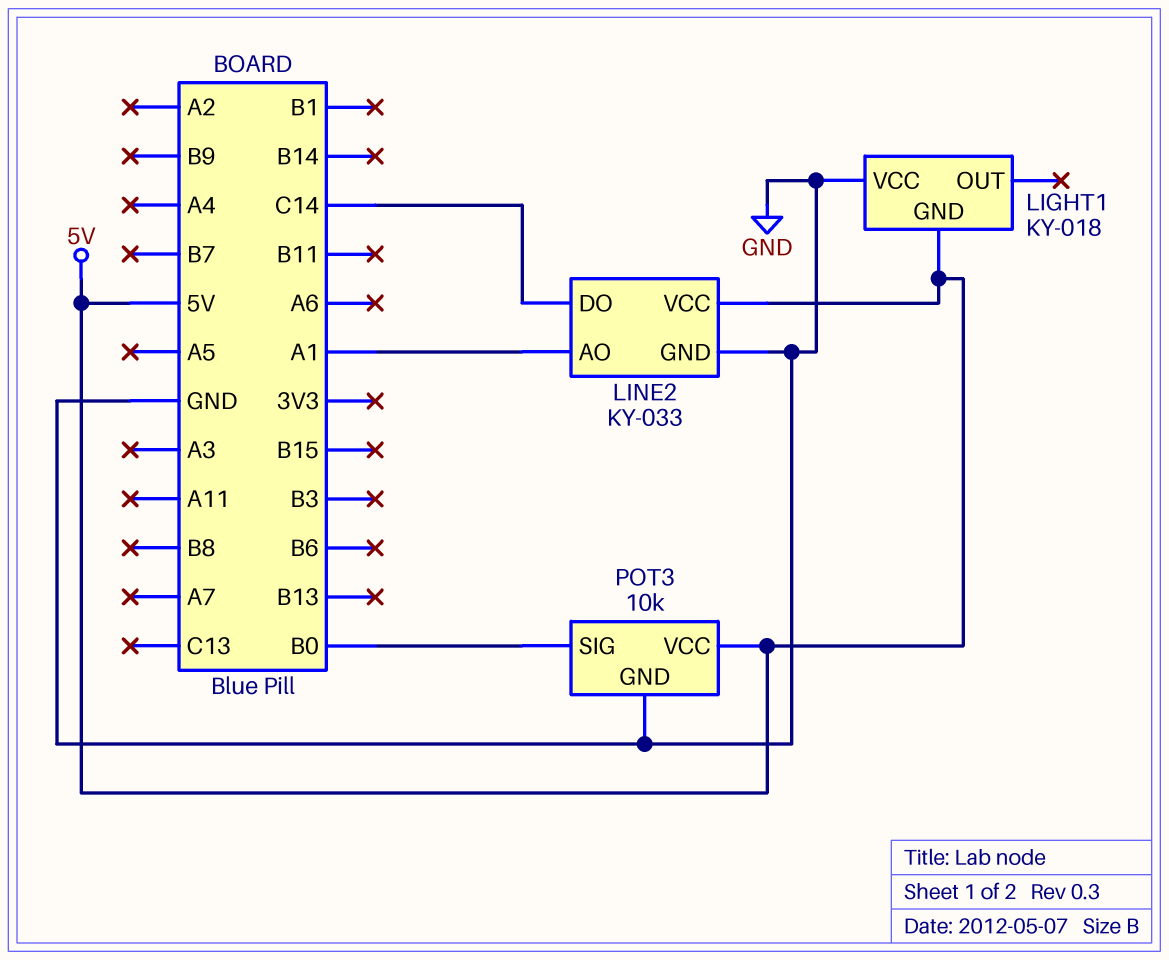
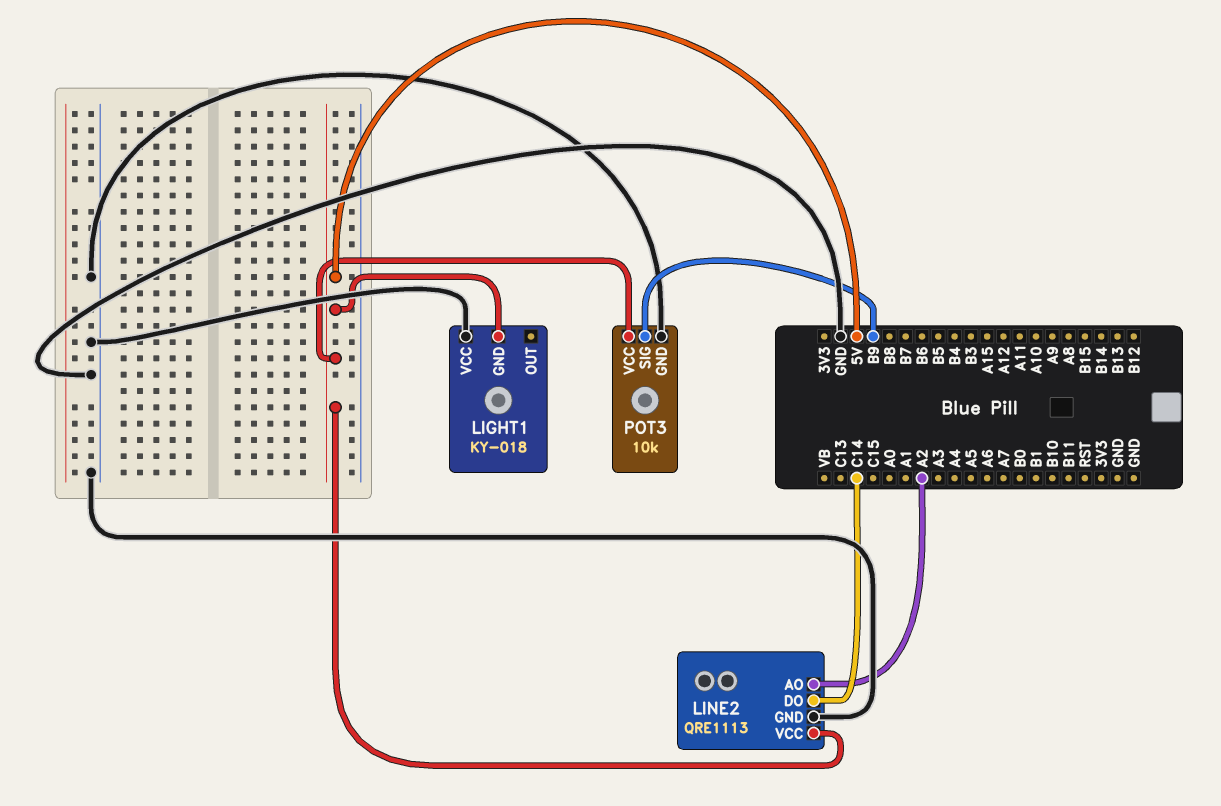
LINE2: KY-033 -> QRE1113
LINE2 pin AO: A1 -> A2
POT3 pin SIG: B0 -> B9

